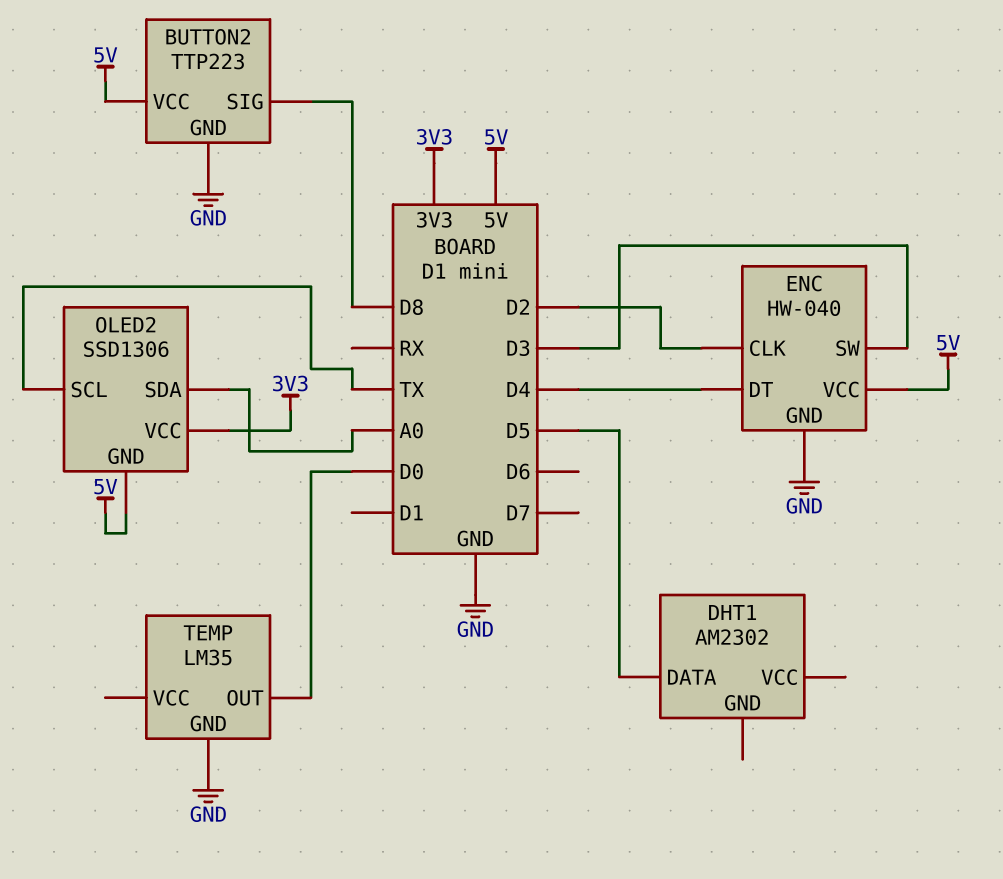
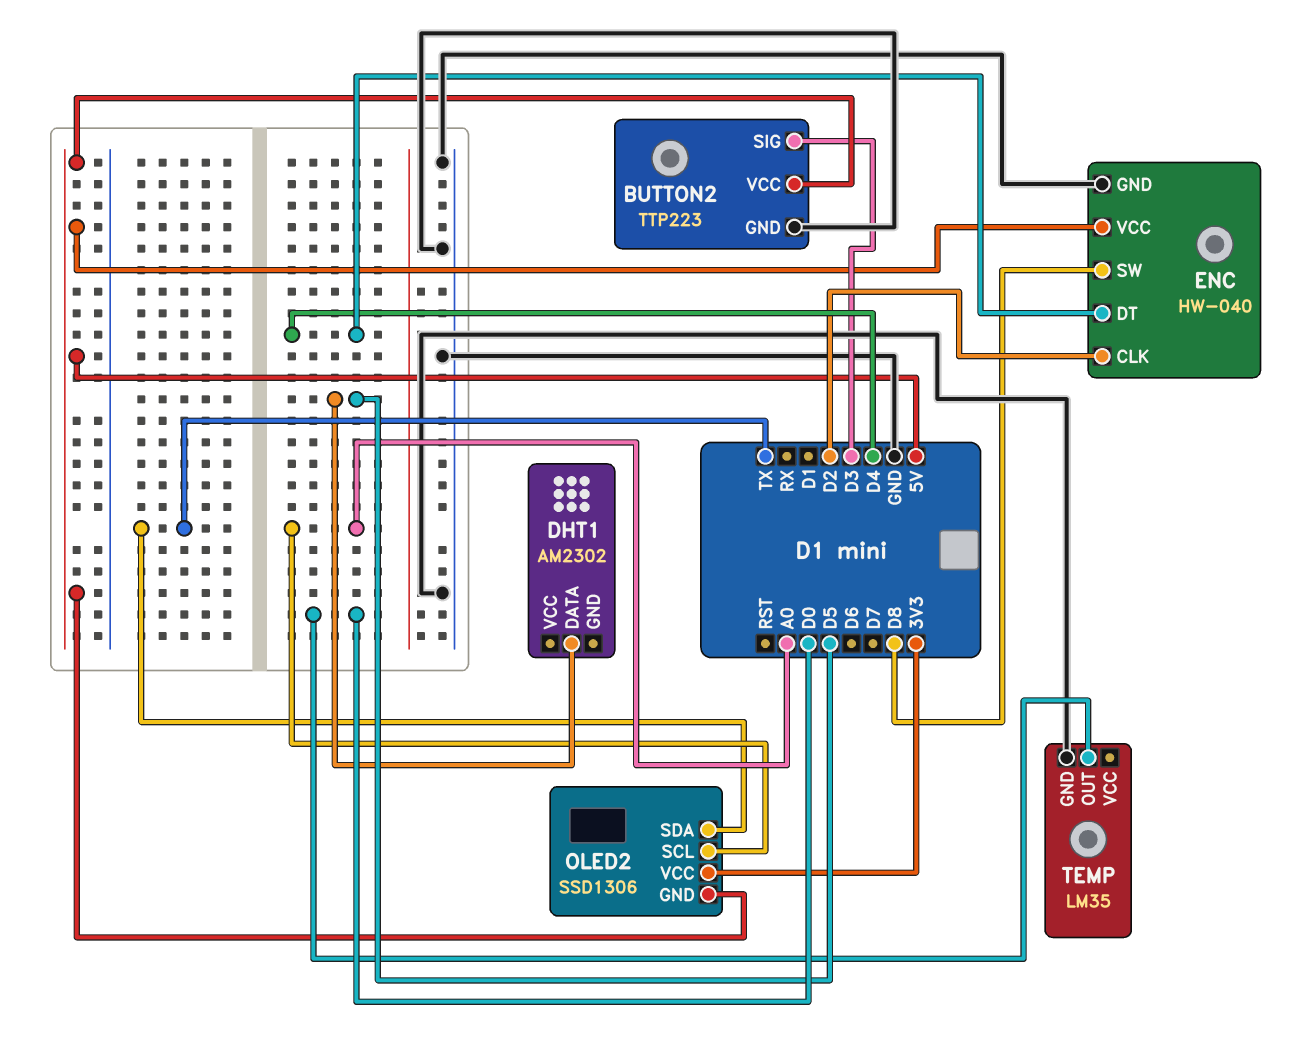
BUTTON2 pin SIG: D8 -> D3
ENC pin SW: D3 -> D8
OLED2 pin SCL: TX -> A0
OLED2 pin SDA: A0 -> TX

